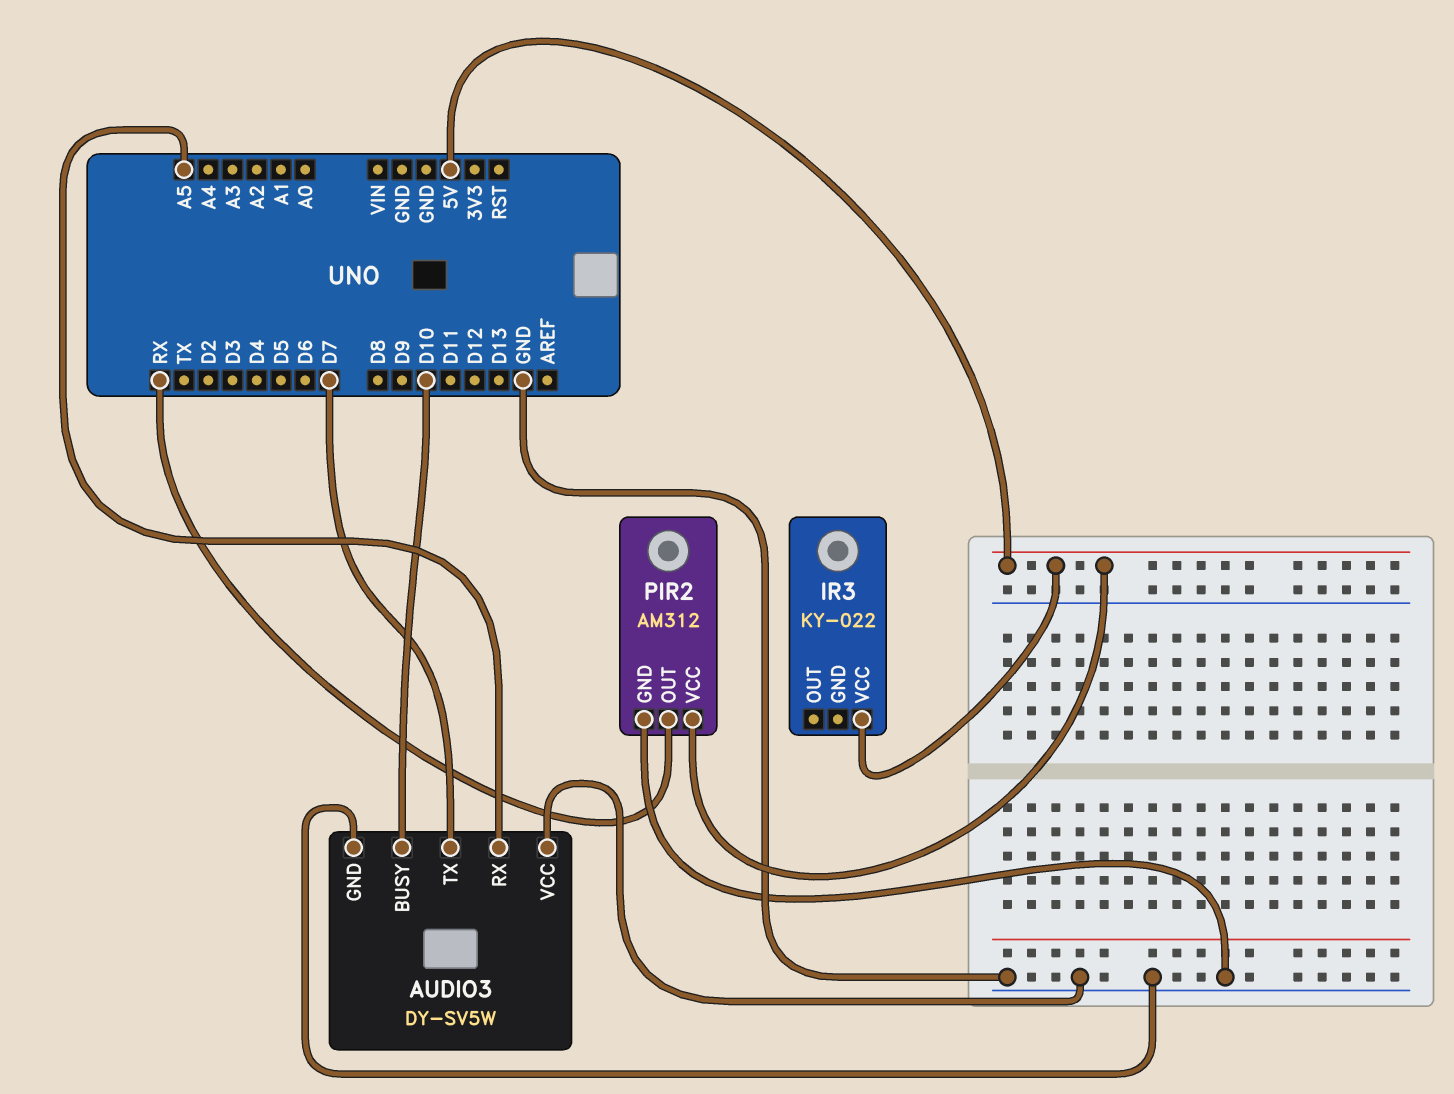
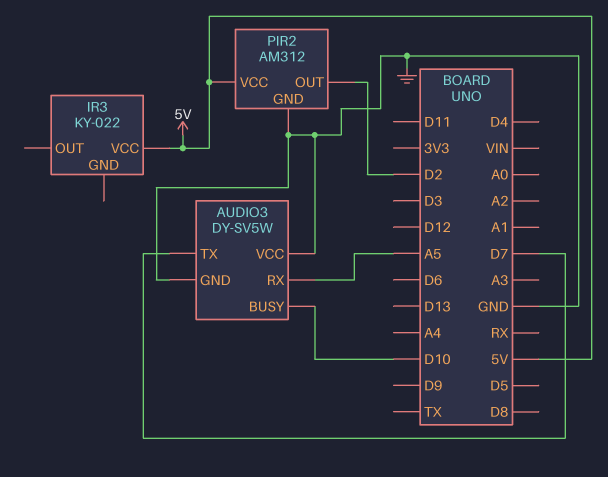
PIR2 pin OUT: RX -> D2

